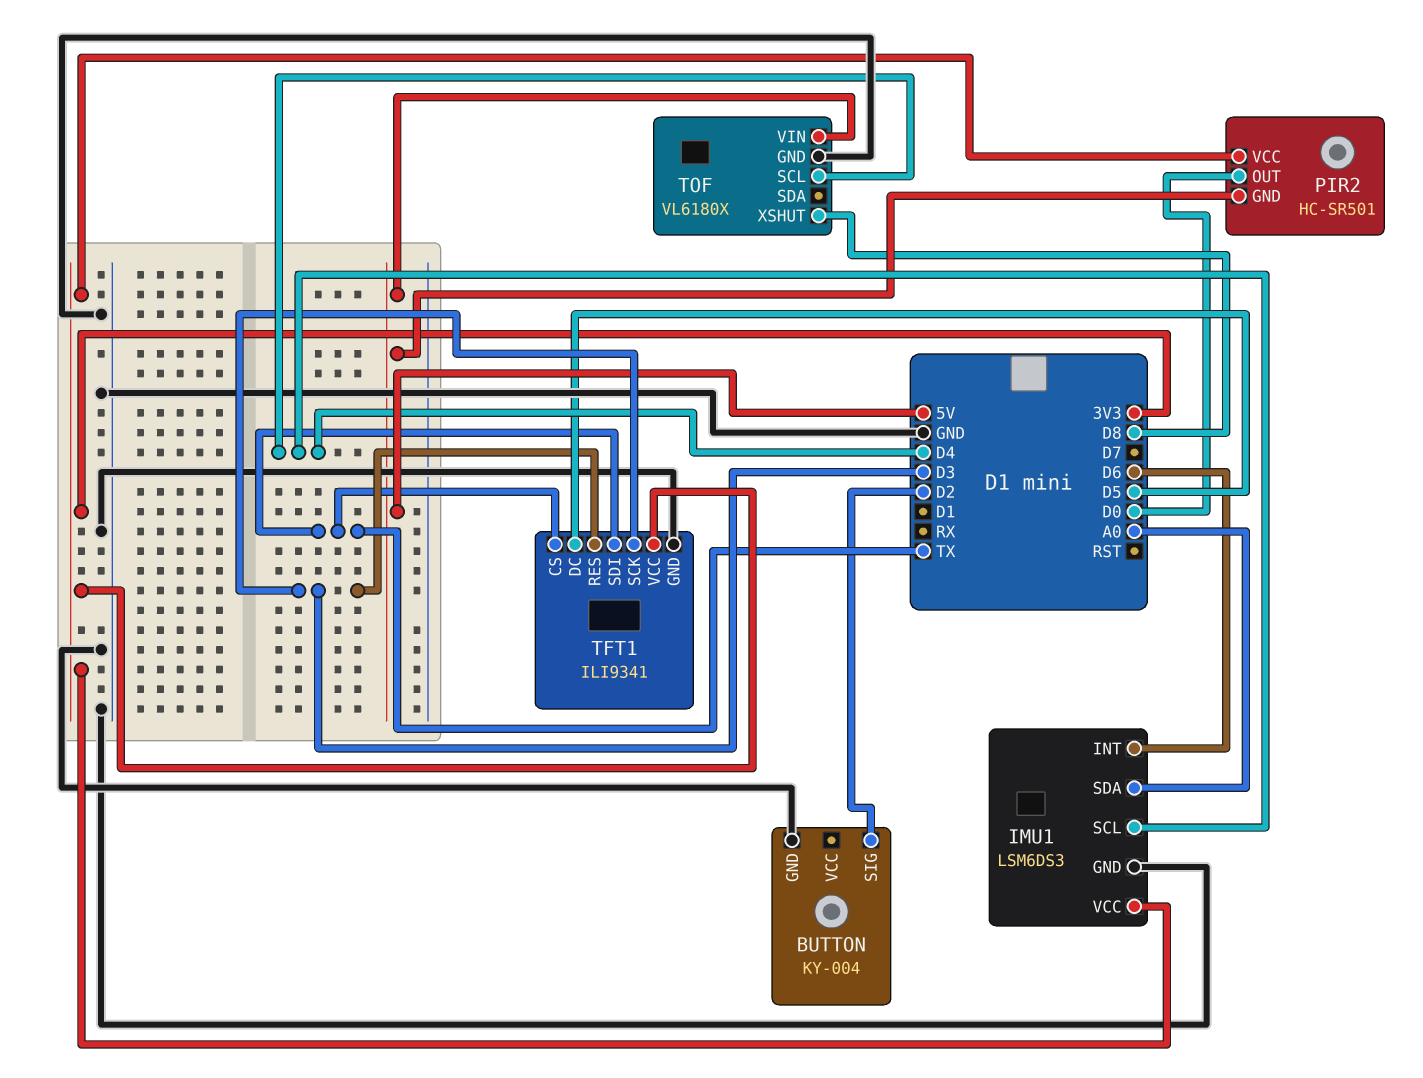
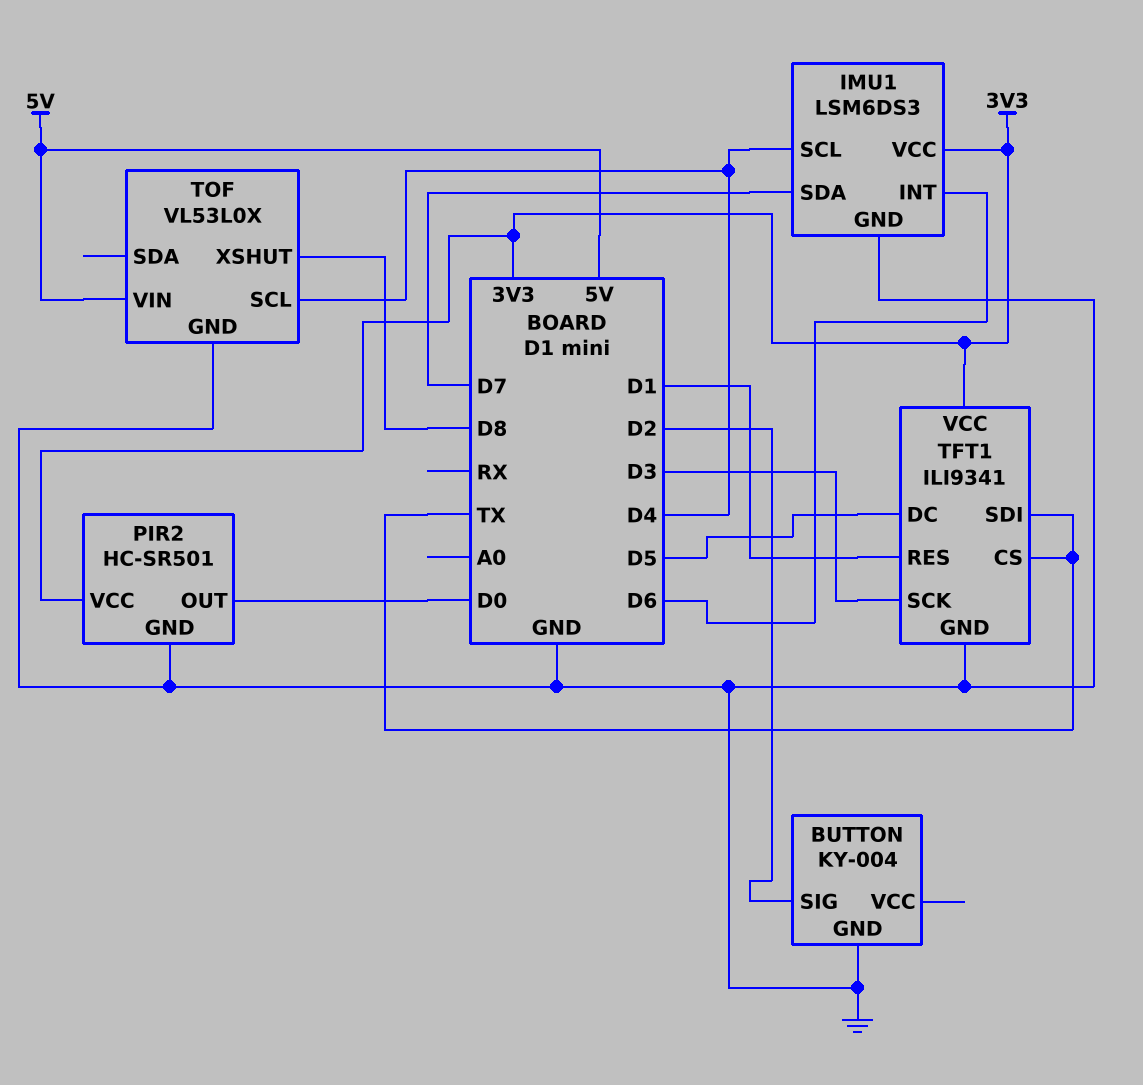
IMU1 pin SDA: A0 -> D7
PIR2 pin GND: 5V -> GND
TFT1 pin RES: D3 -> D1
TOF: VL6180X -> VL53L0X

